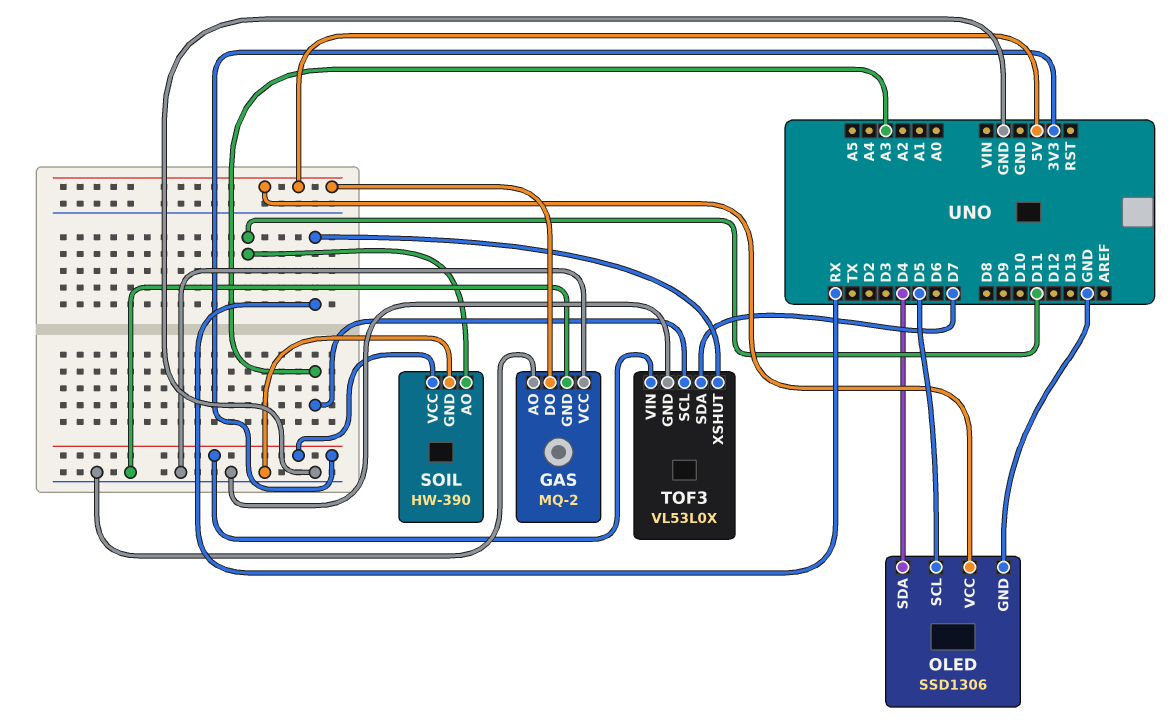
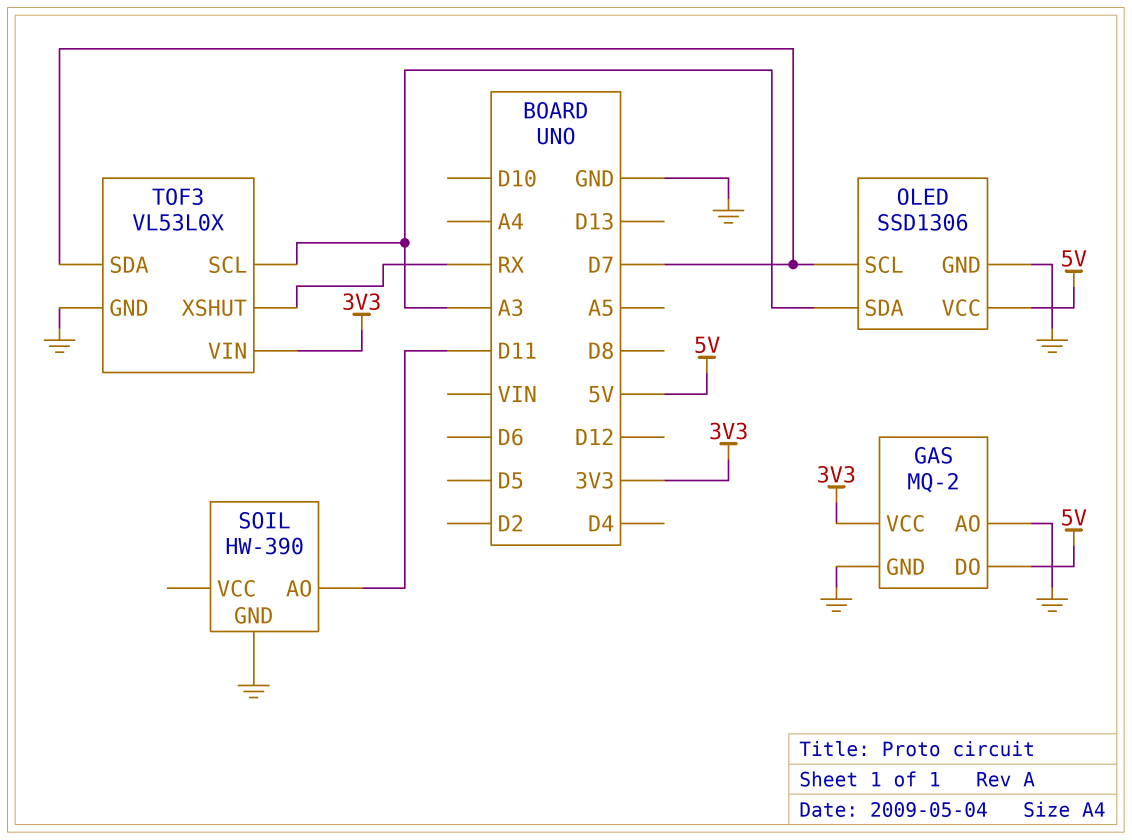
GAS pin VCC: GND -> 3V3
OLED pin SCL: D5 -> D7
OLED pin SDA: D4 -> A3
SOIL pin VCC: 3V3 -> none

